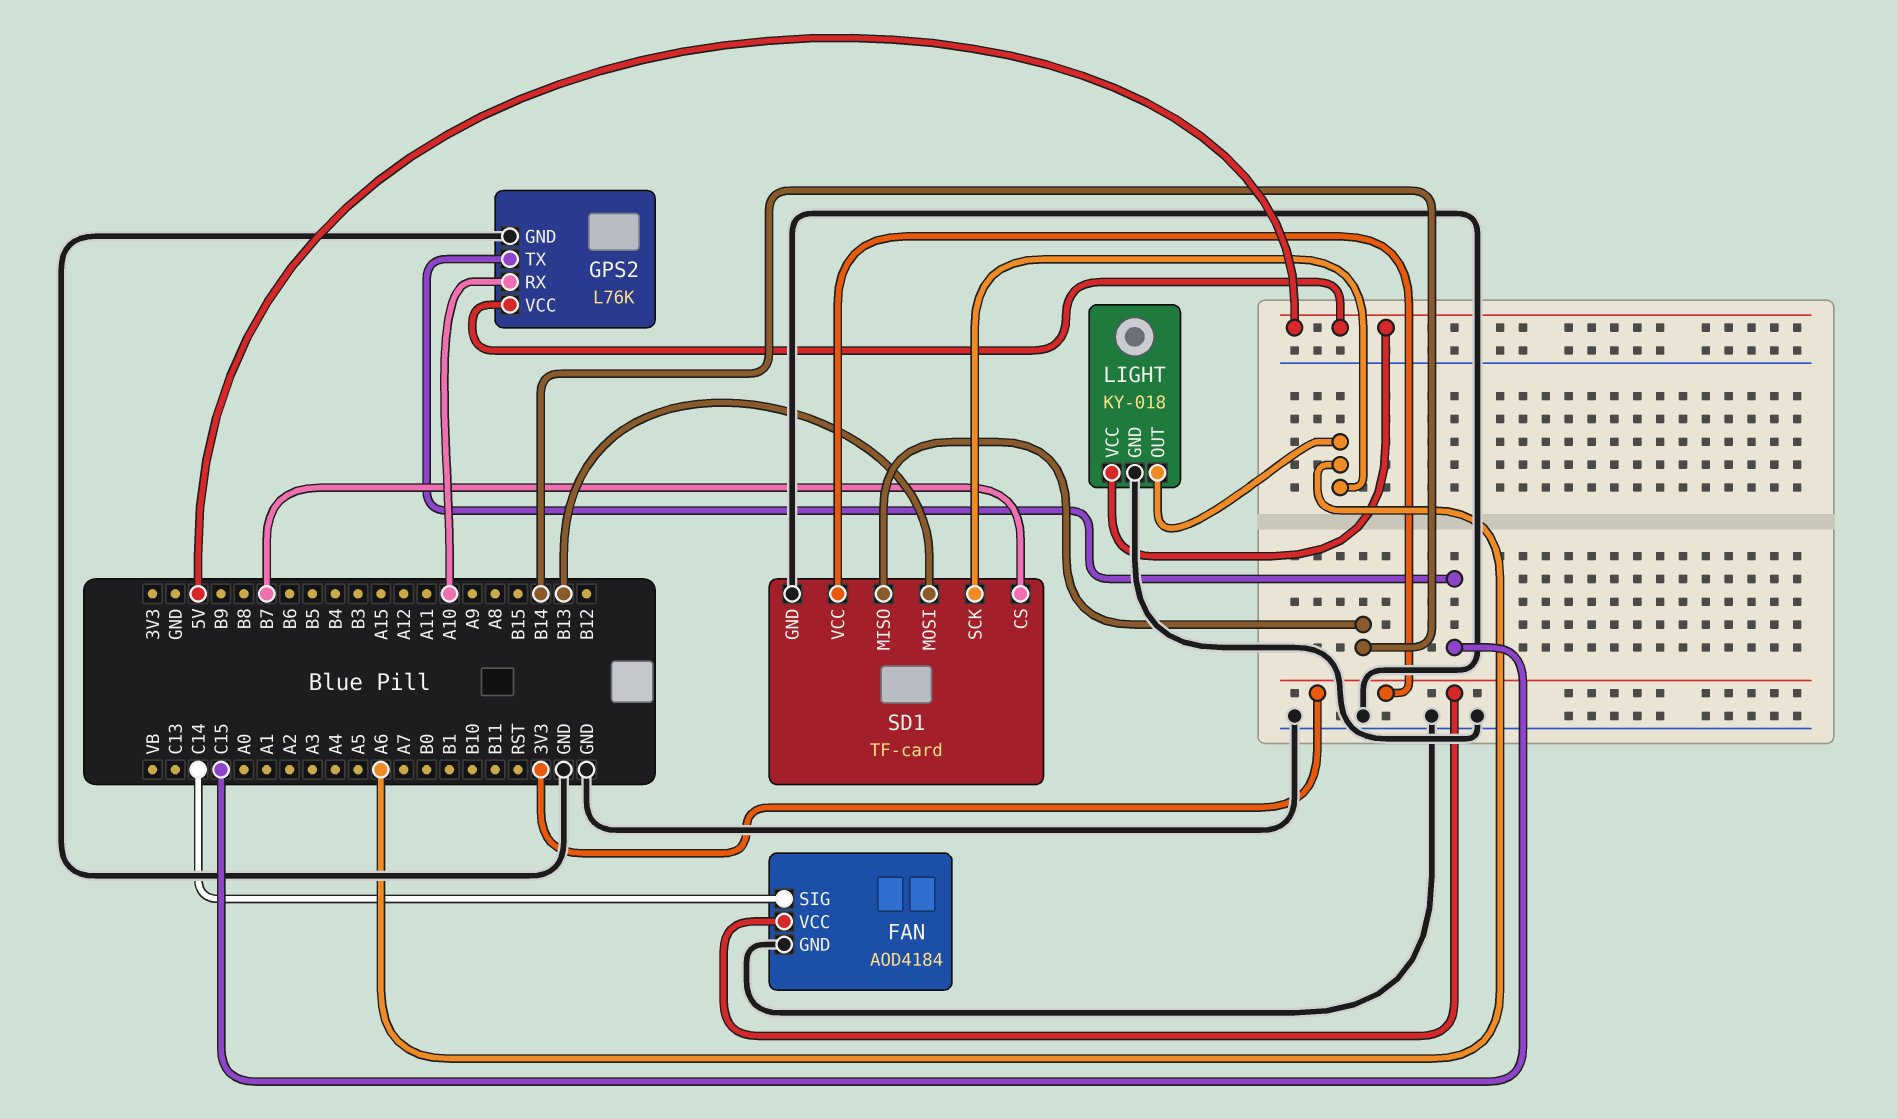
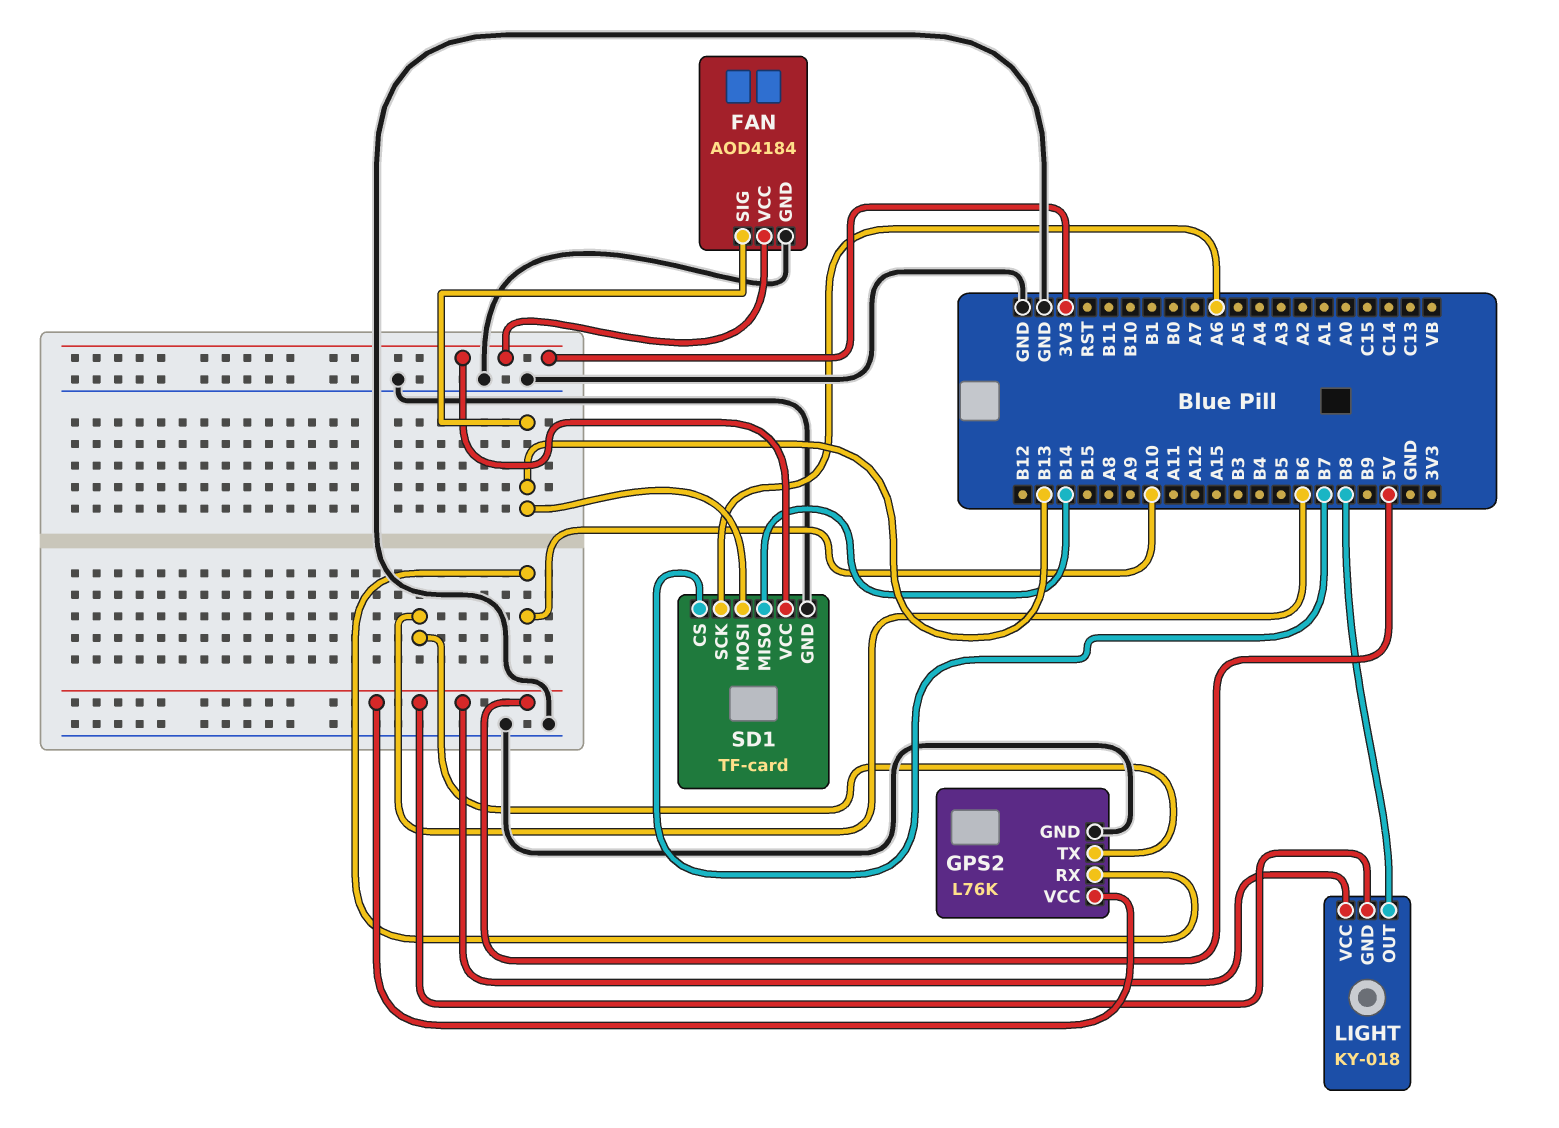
FAN pin SIG: C14 -> B13
GPS2 pin TX: C15 -> B6
LIGHT pin GND: GND -> 5V
LIGHT pin OUT: A6 -> B8

